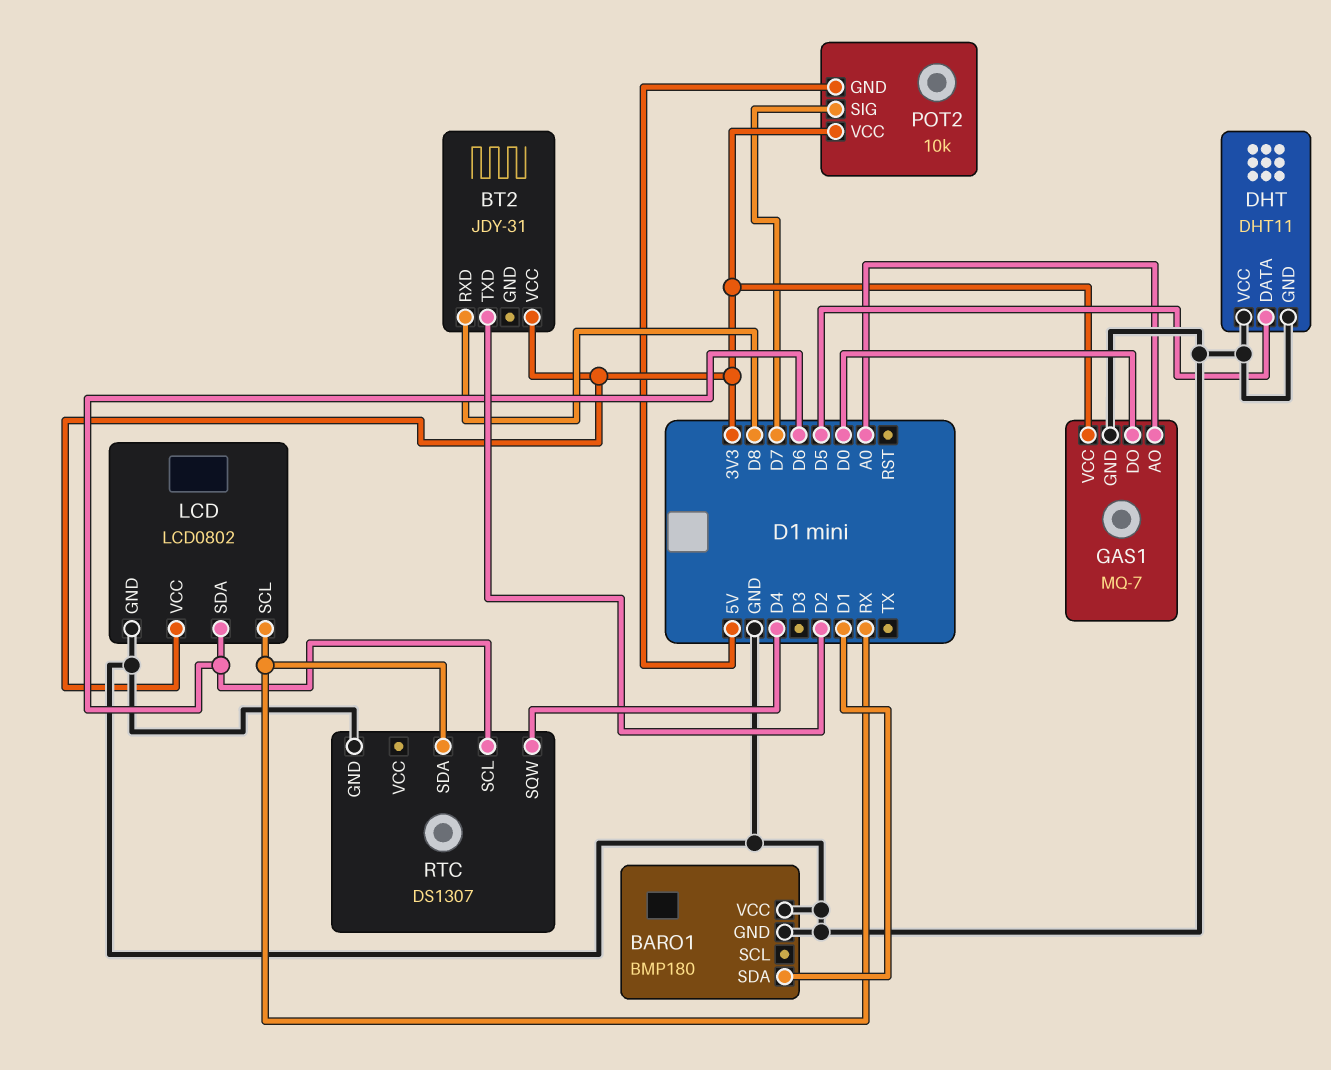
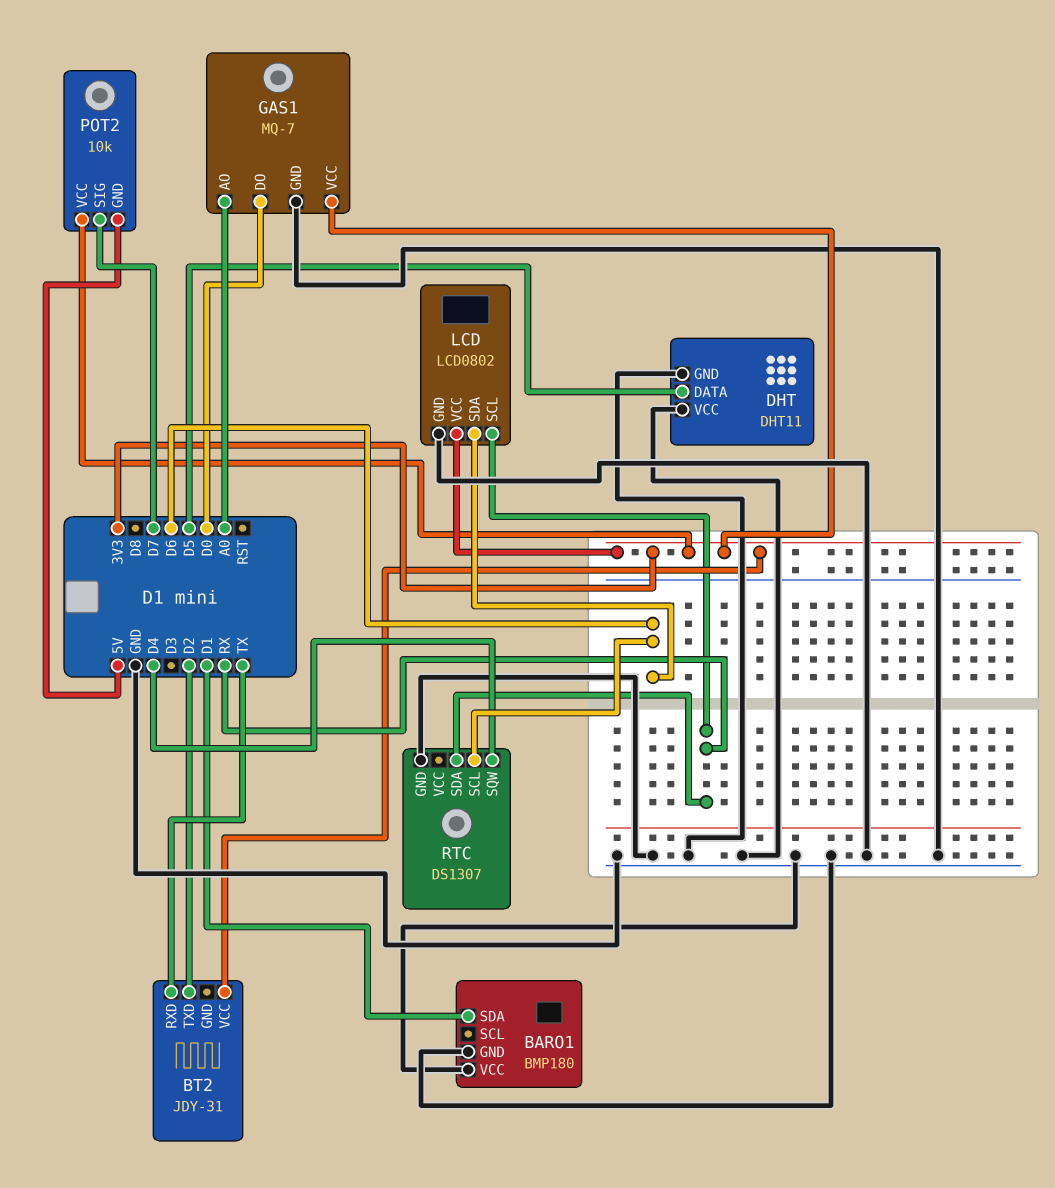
BT2 pin RXD: D8 -> TX

